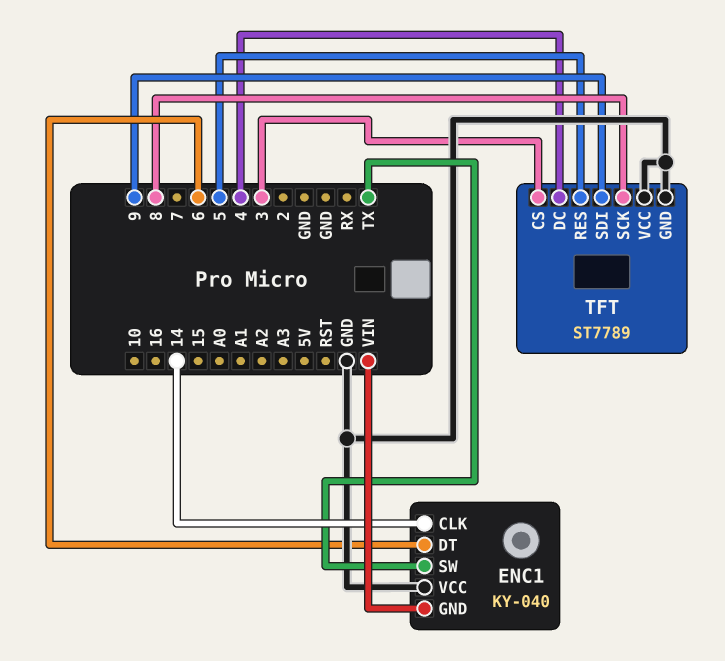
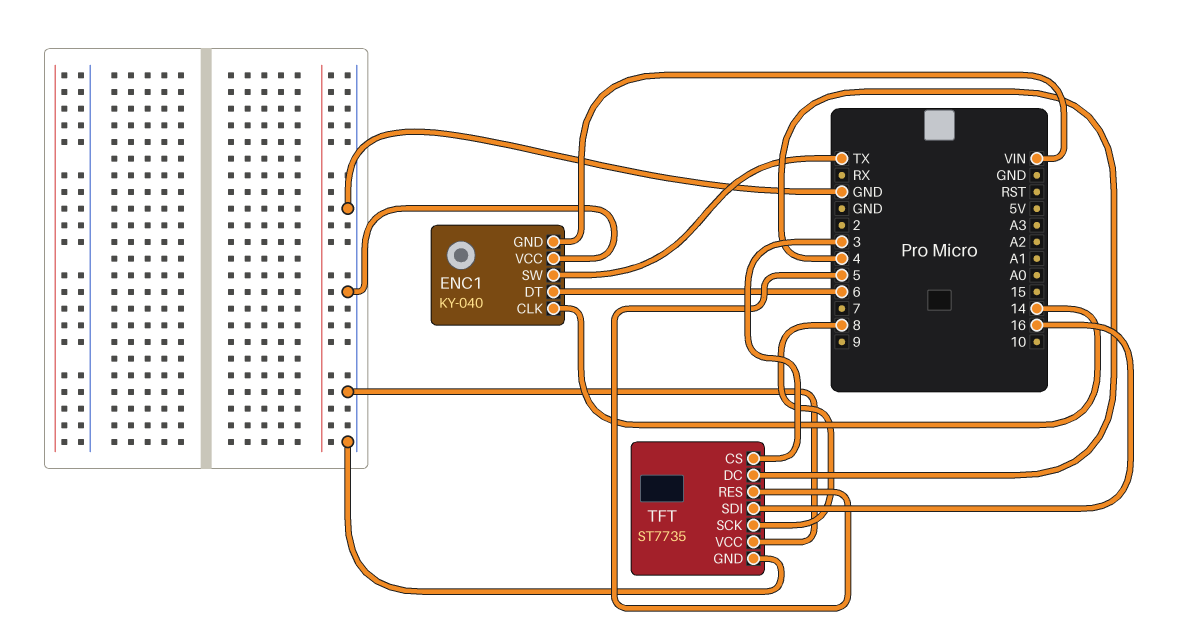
TFT: ST7789 -> ST7735
TFT pin SDI: 9 -> 16

